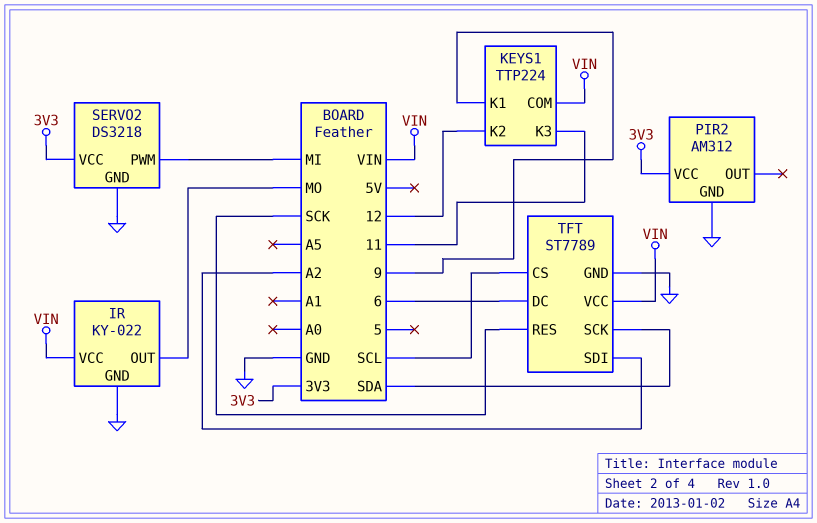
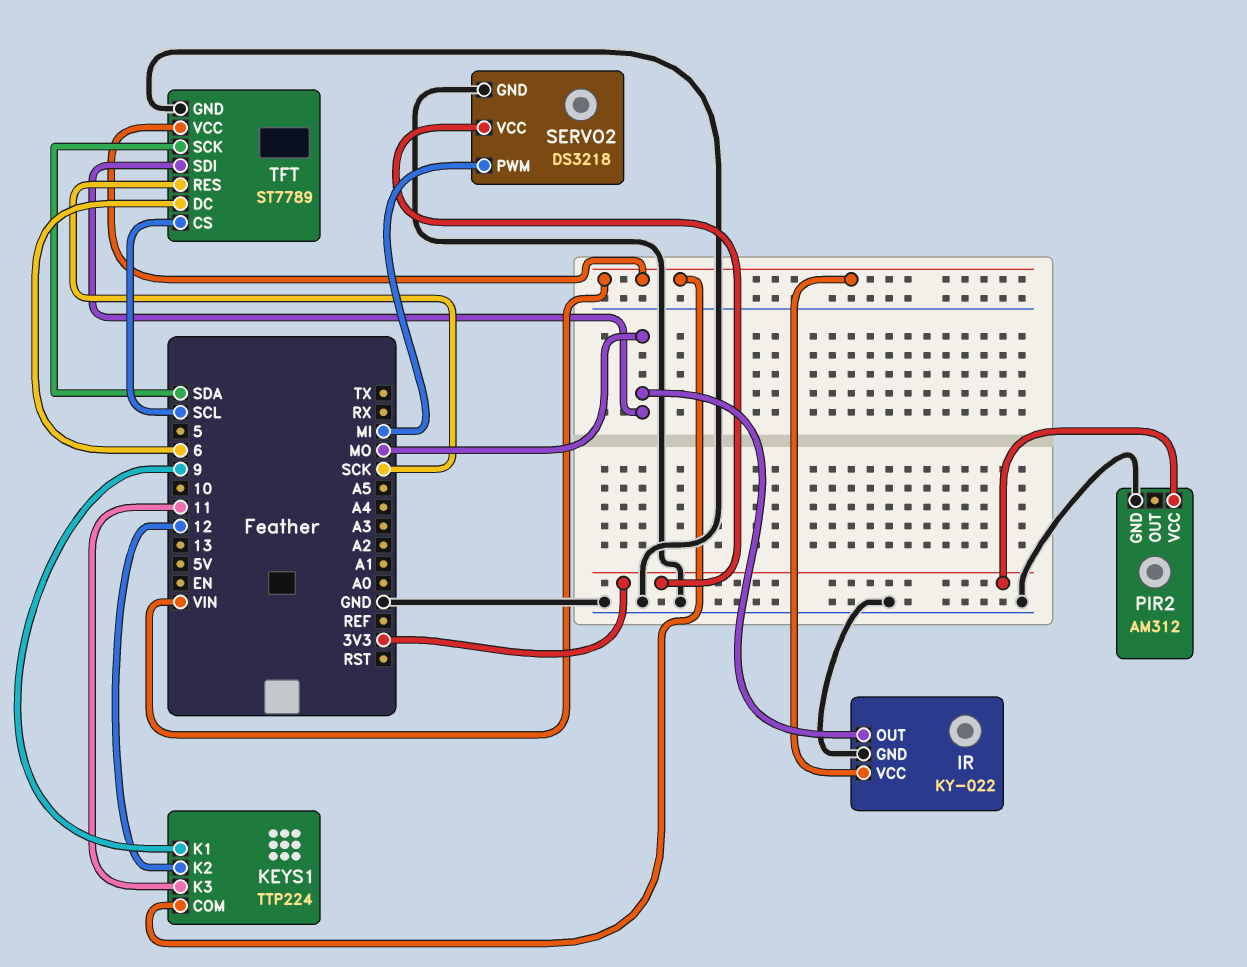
TFT pin SDI: A2 -> MO

